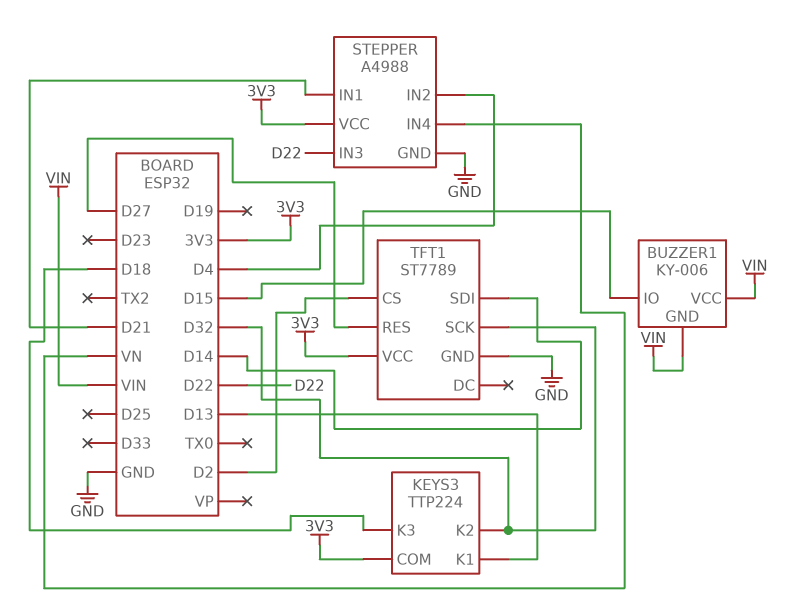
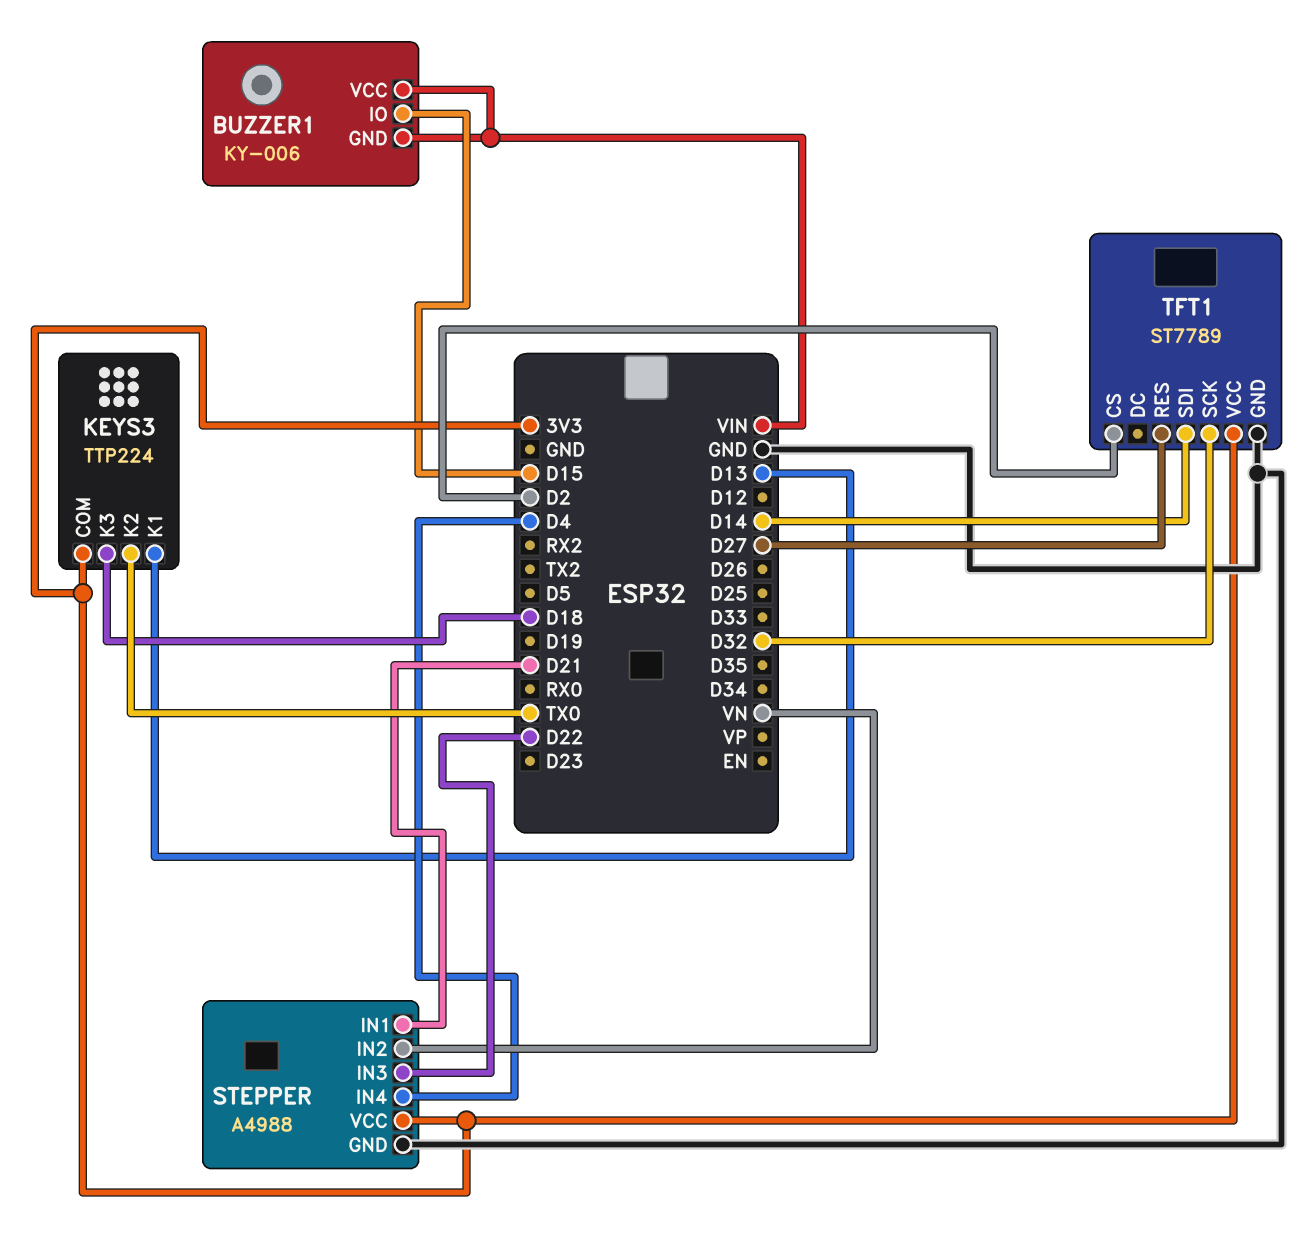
KEYS3 pin K2: D32 -> TX0
STEPPER pin IN2: D4 -> VN
STEPPER pin IN4: VN -> D4

